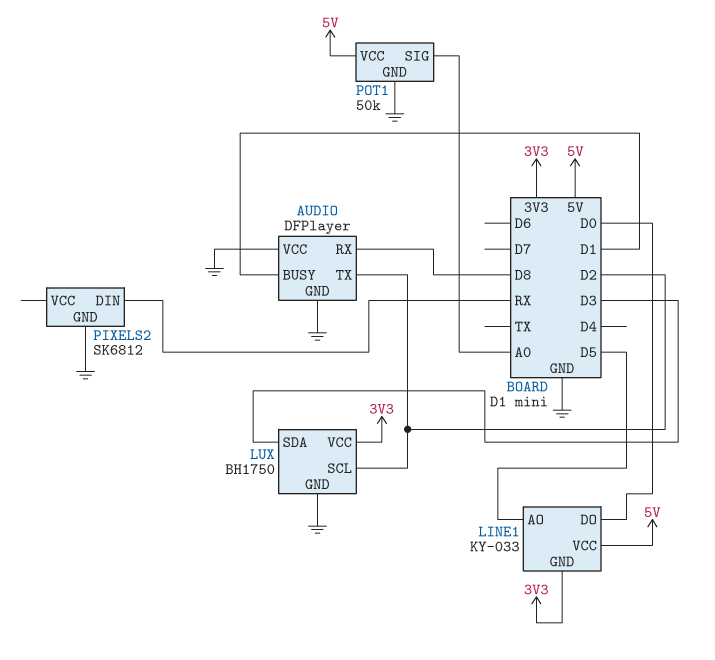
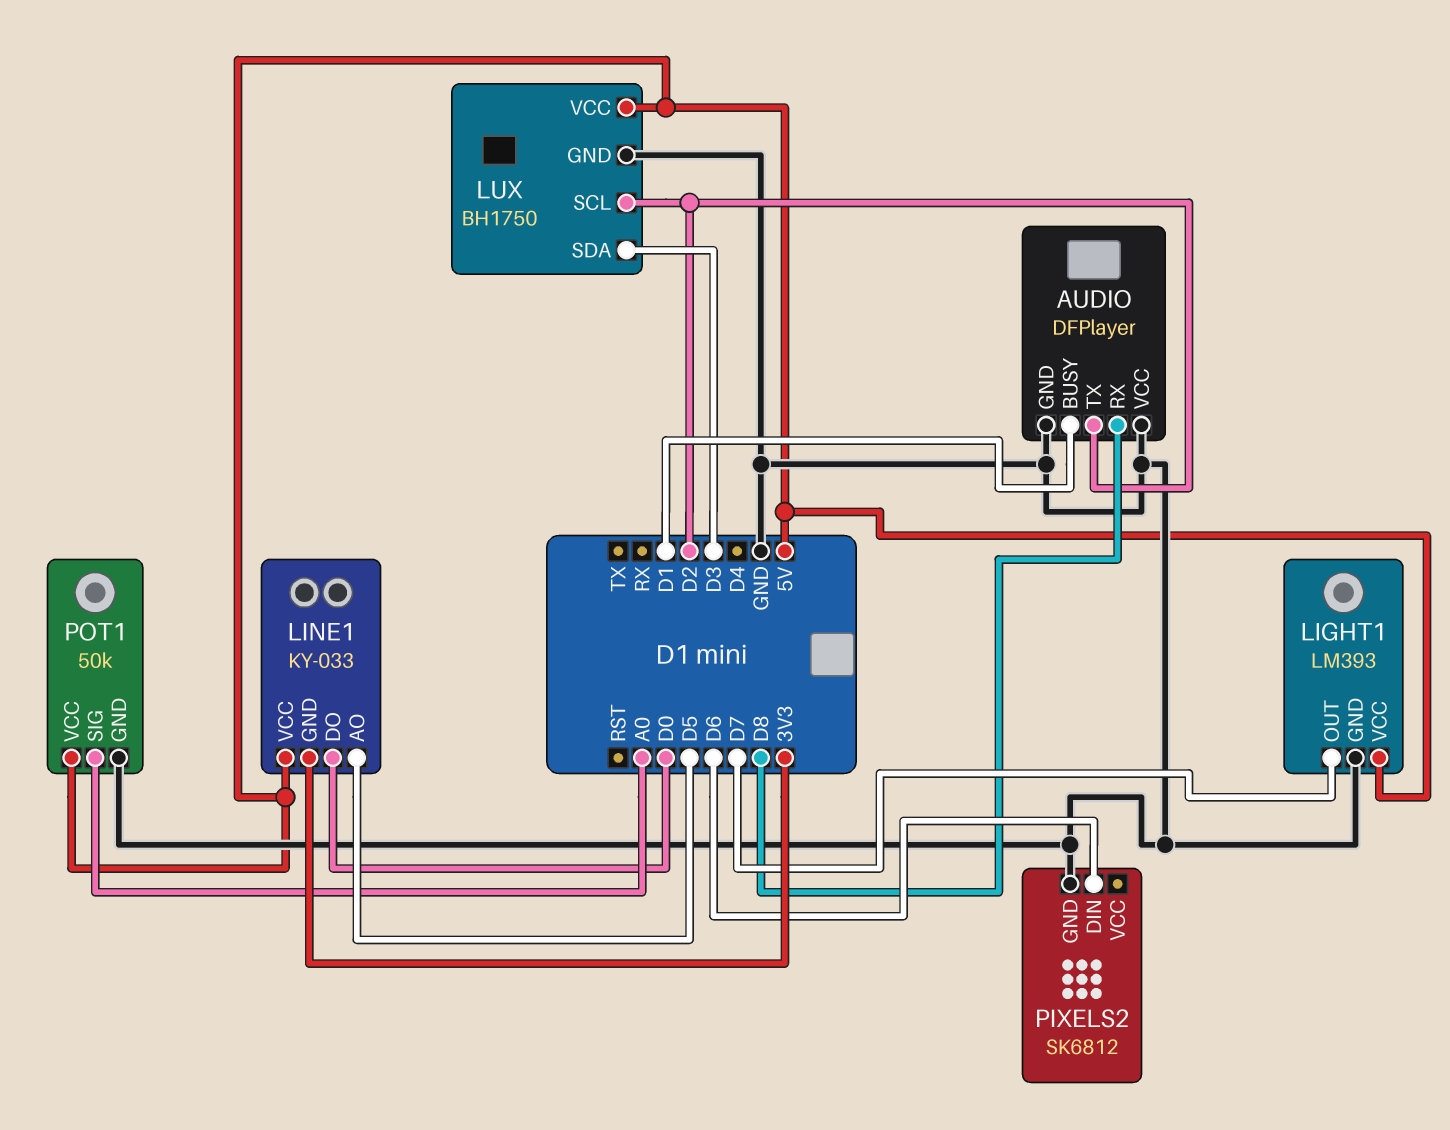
LIGHT1: none -> LM393
LIGHT1 pin GND: none -> GND
LIGHT1 pin OUT: none -> D7
LIGHT1 pin VCC: none -> 5V
LUX pin VCC: 3V3 -> 5V
PIXELS2 pin DIN: RX -> D6

